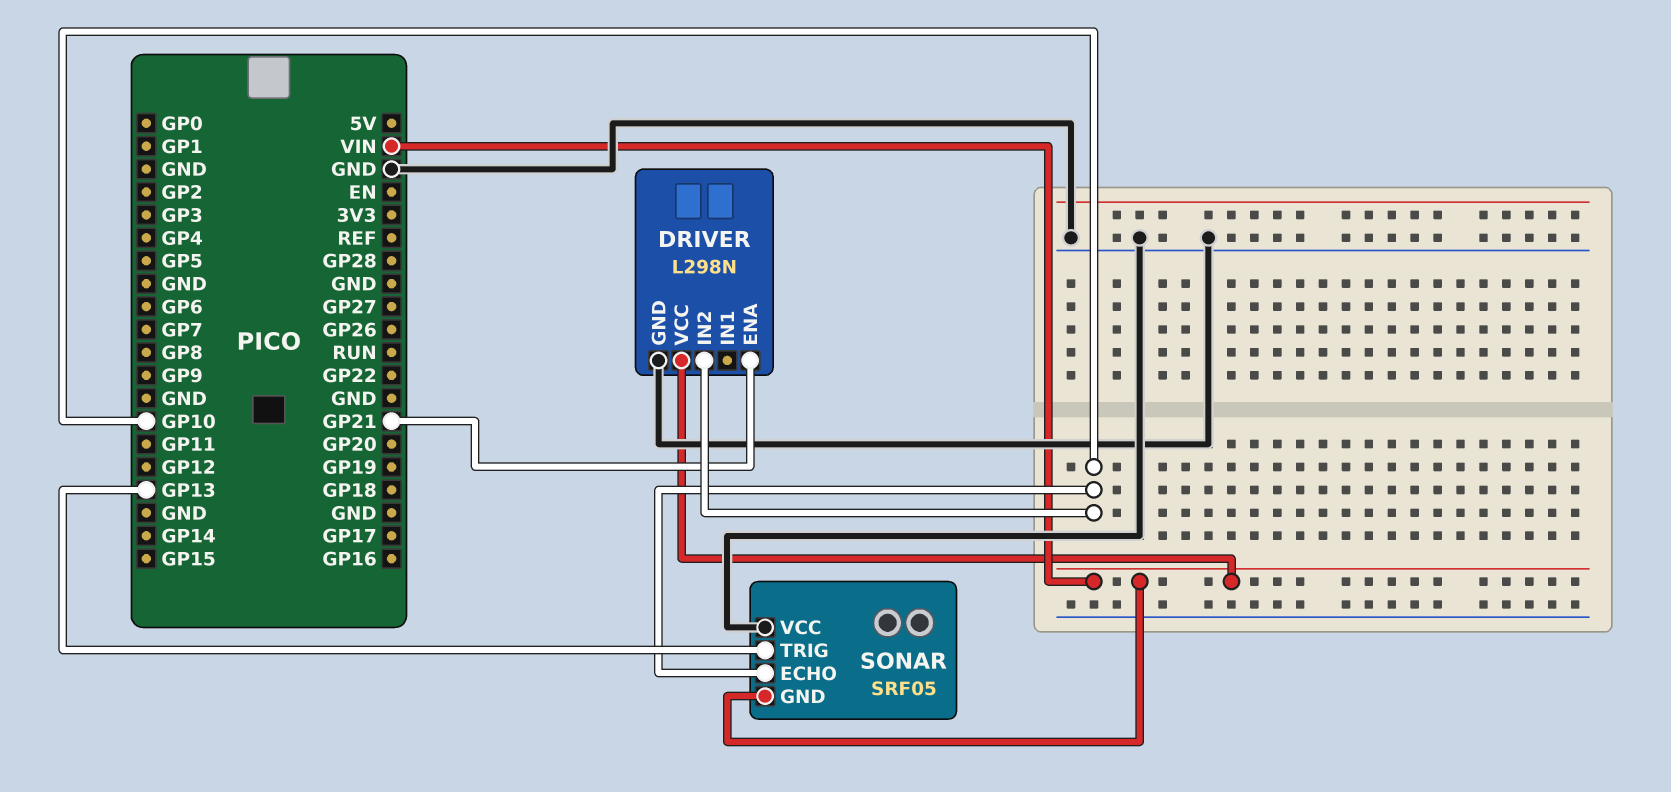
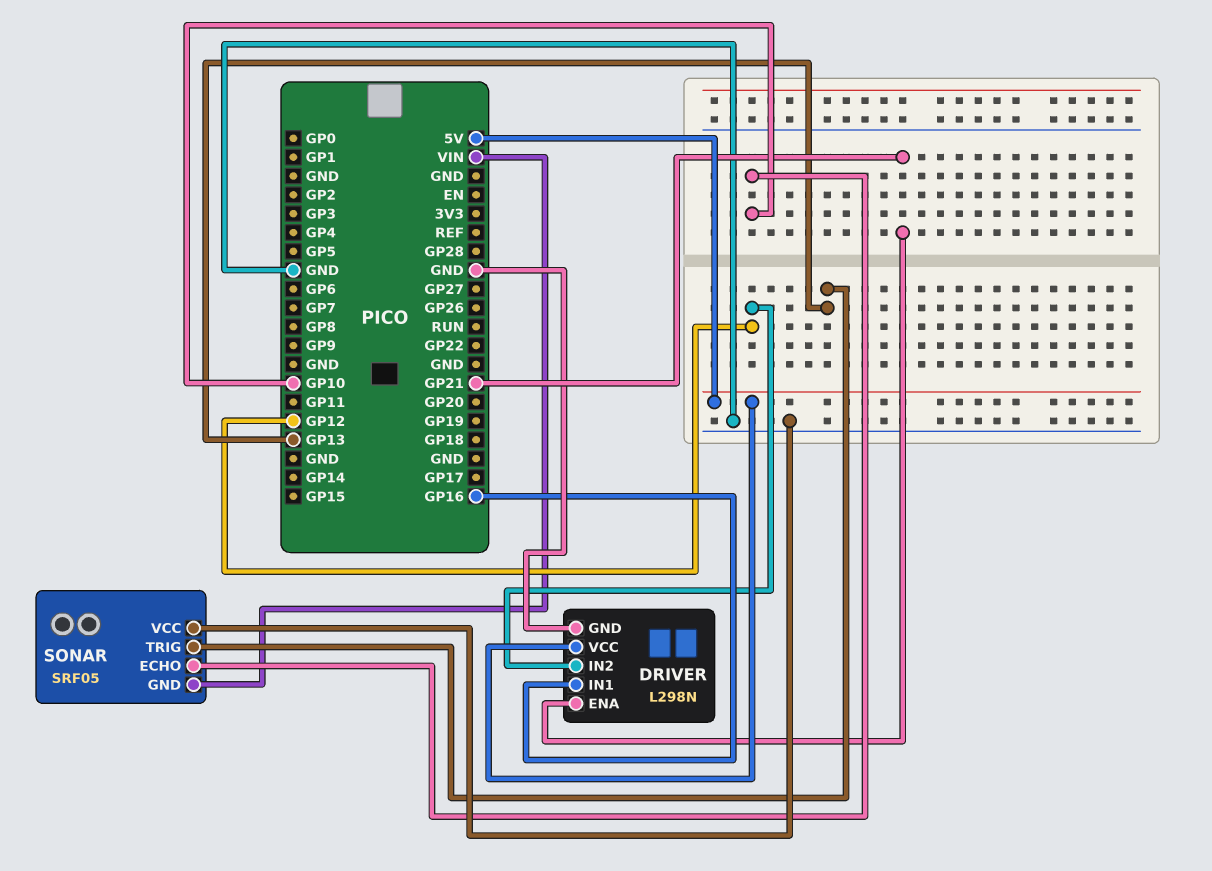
DRIVER pin IN1: none -> GP16
DRIVER pin IN2: GP10 -> GP12
DRIVER pin VCC: VIN -> 5V

